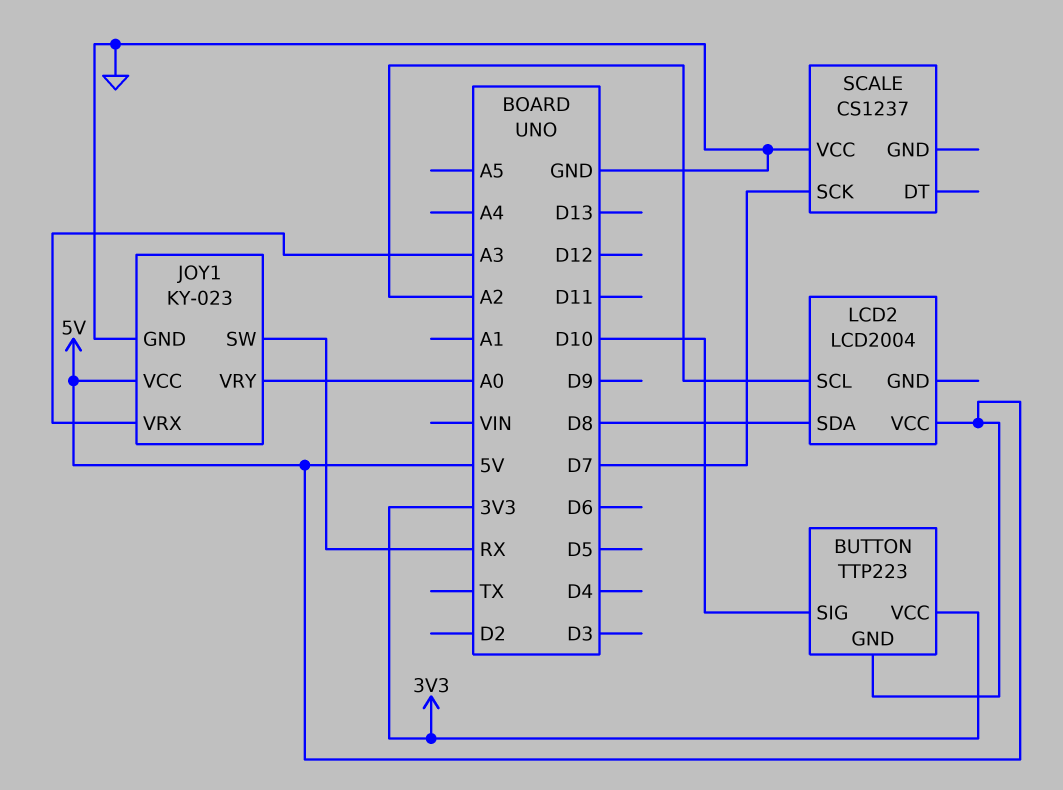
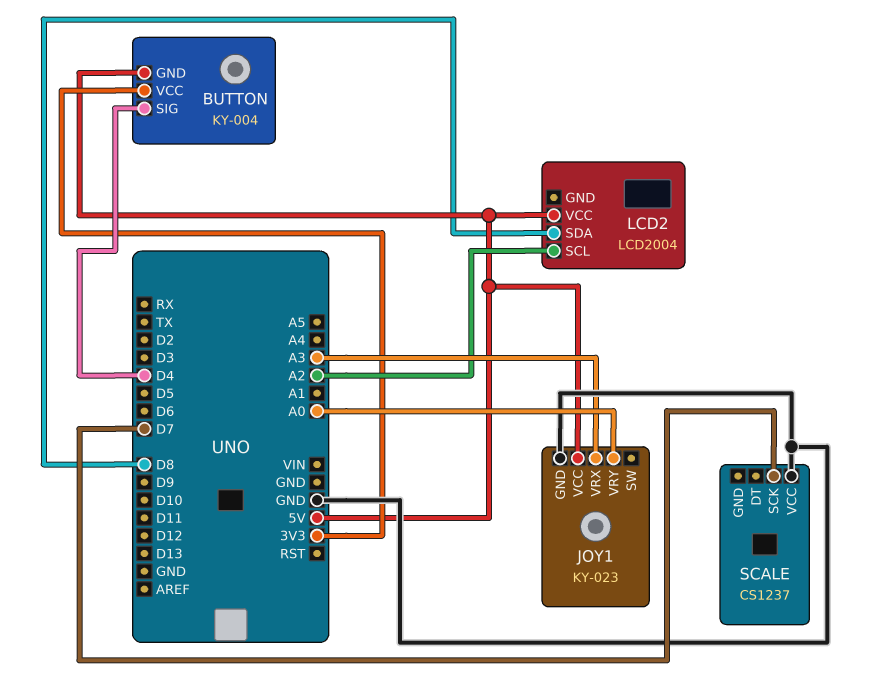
BUTTON: TTP223 -> KY-004
BUTTON pin SIG: D10 -> D4
JOY1 pin SW: RX -> none

